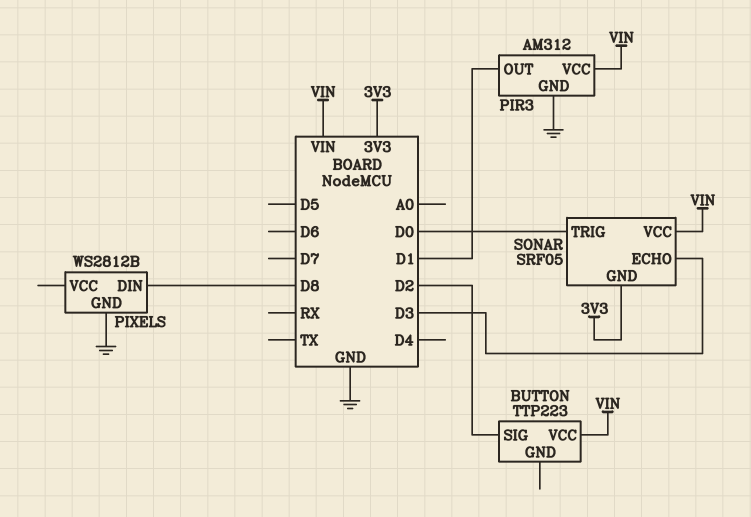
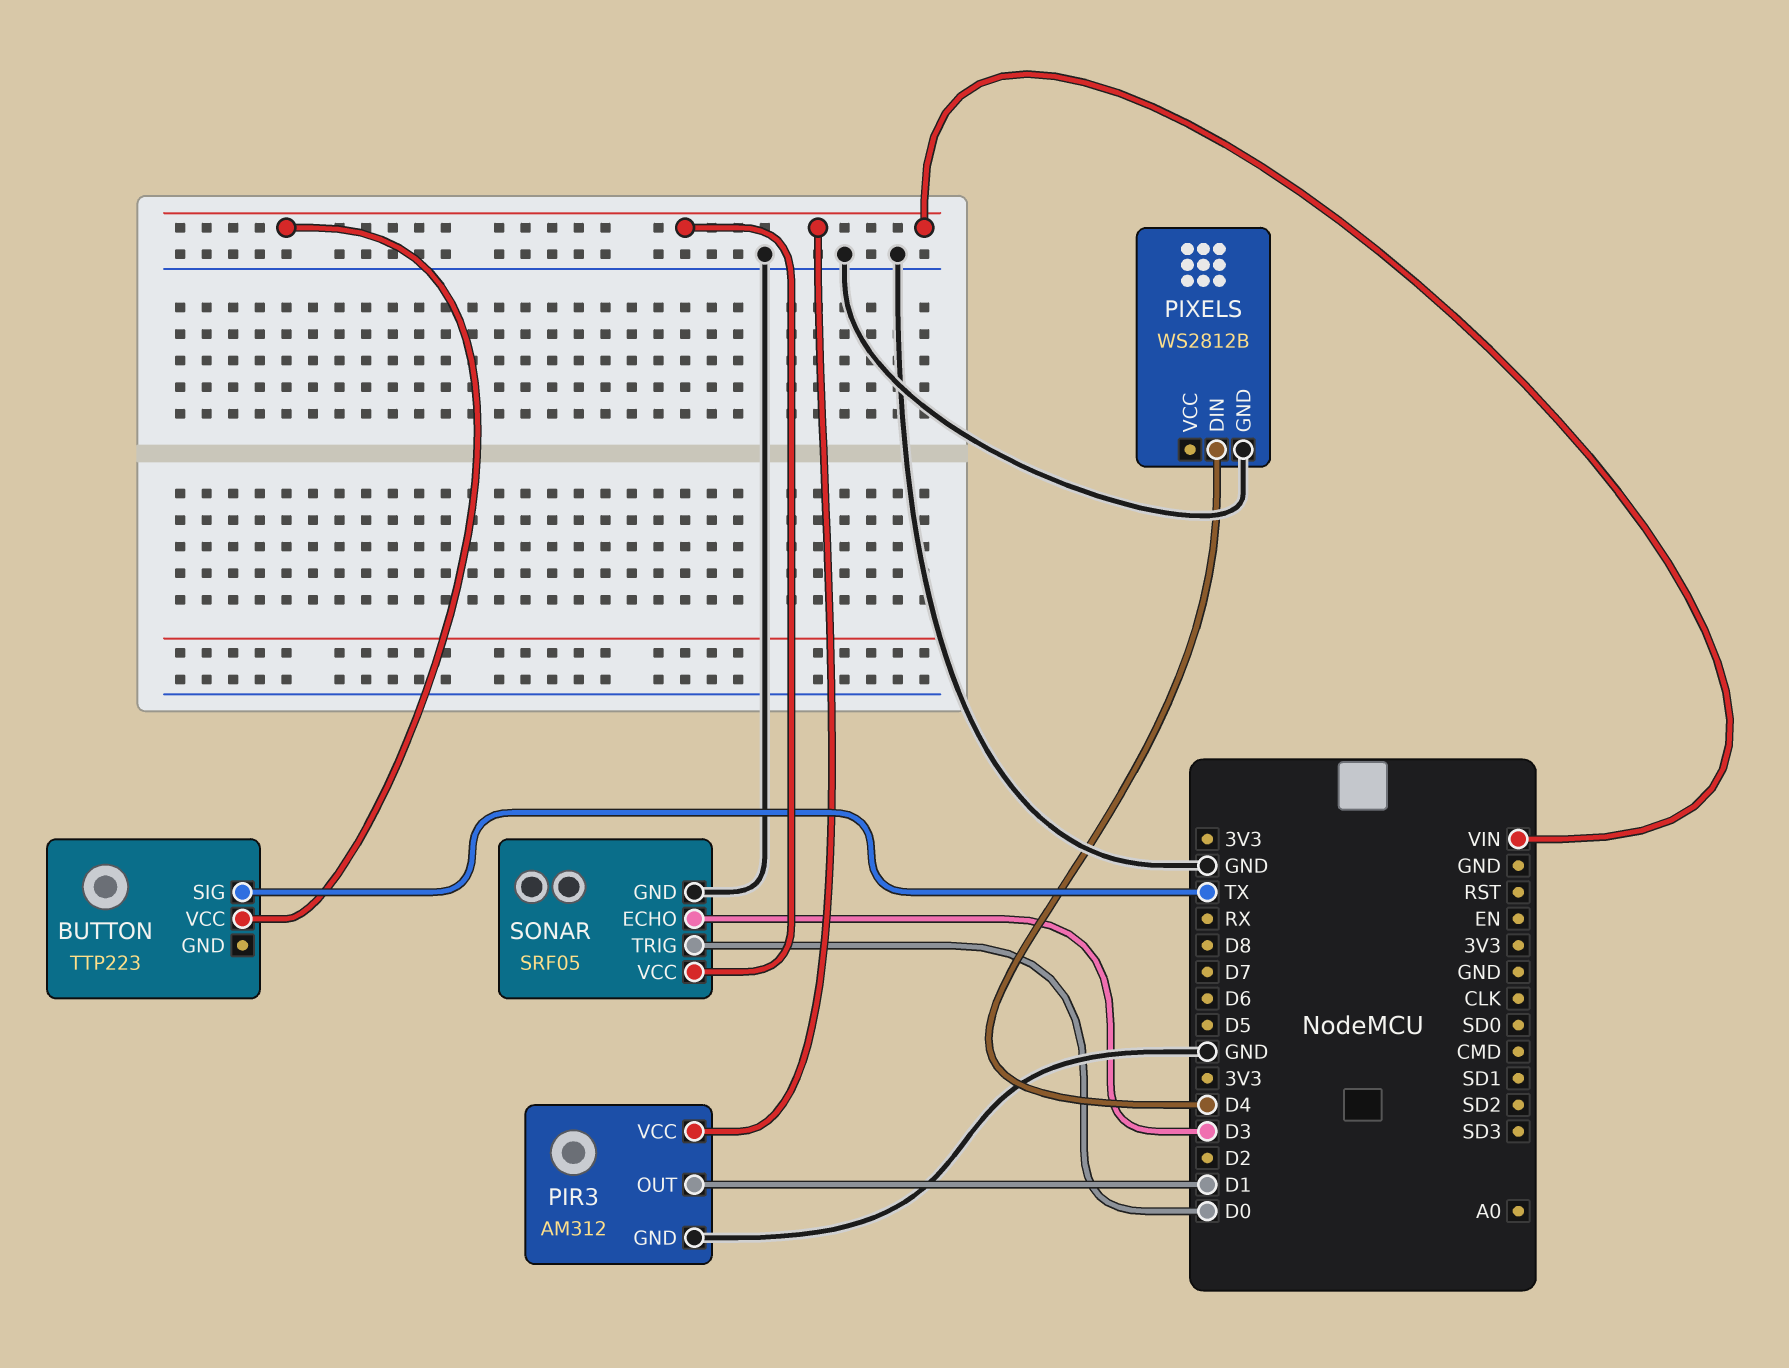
BUTTON pin SIG: D2 -> TX
PIXELS pin DIN: D8 -> D4
SONAR pin GND: 3V3 -> GND

